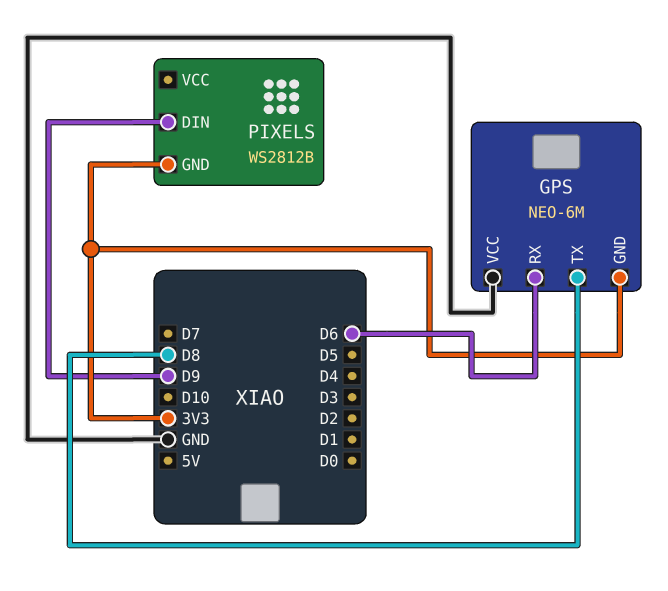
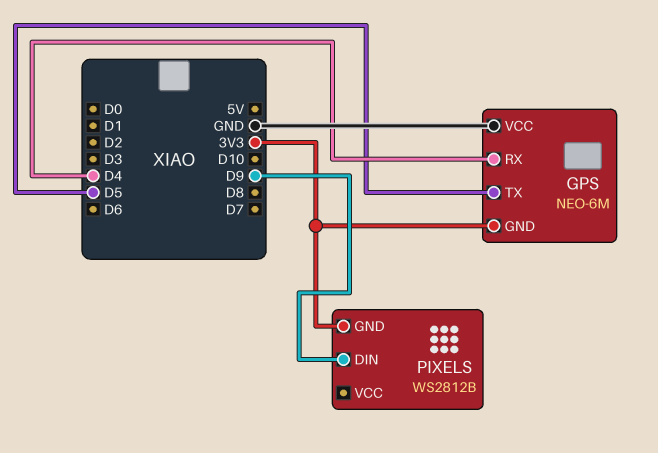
GPS pin RX: D6 -> D4
GPS pin TX: D8 -> D5

